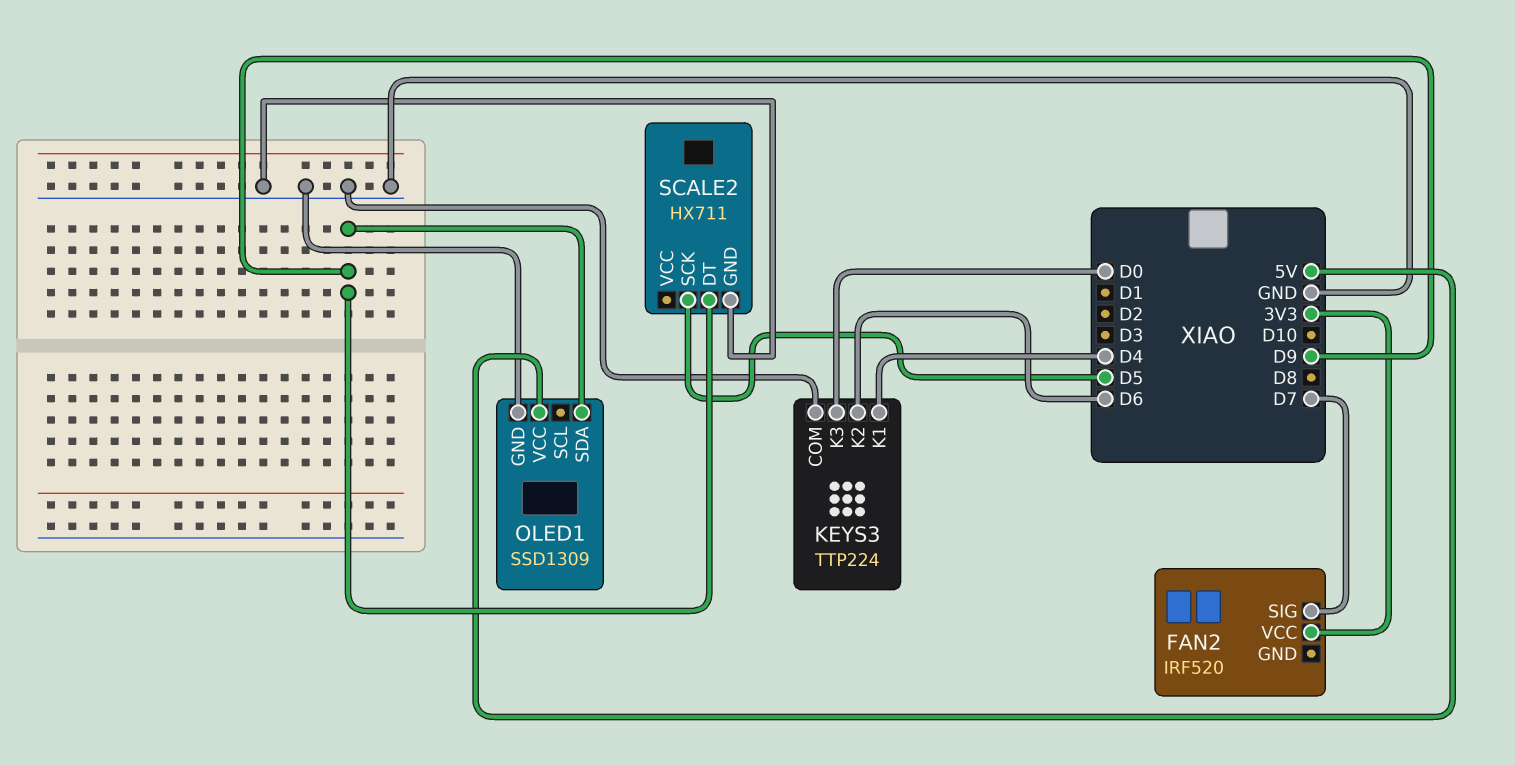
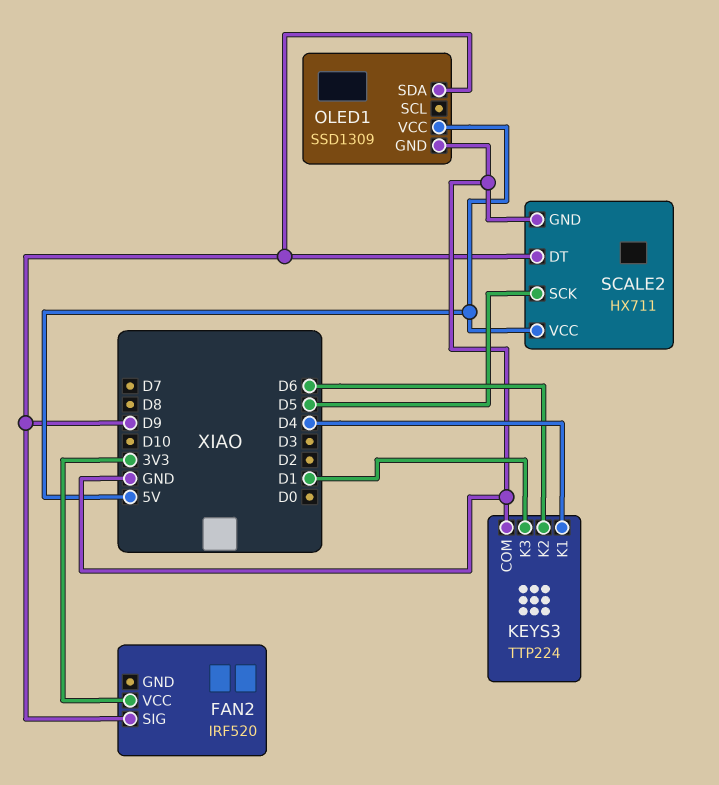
FAN2 pin SIG: D7 -> D9
KEYS3 pin K3: D0 -> D1
SCALE2 pin VCC: none -> 5V

